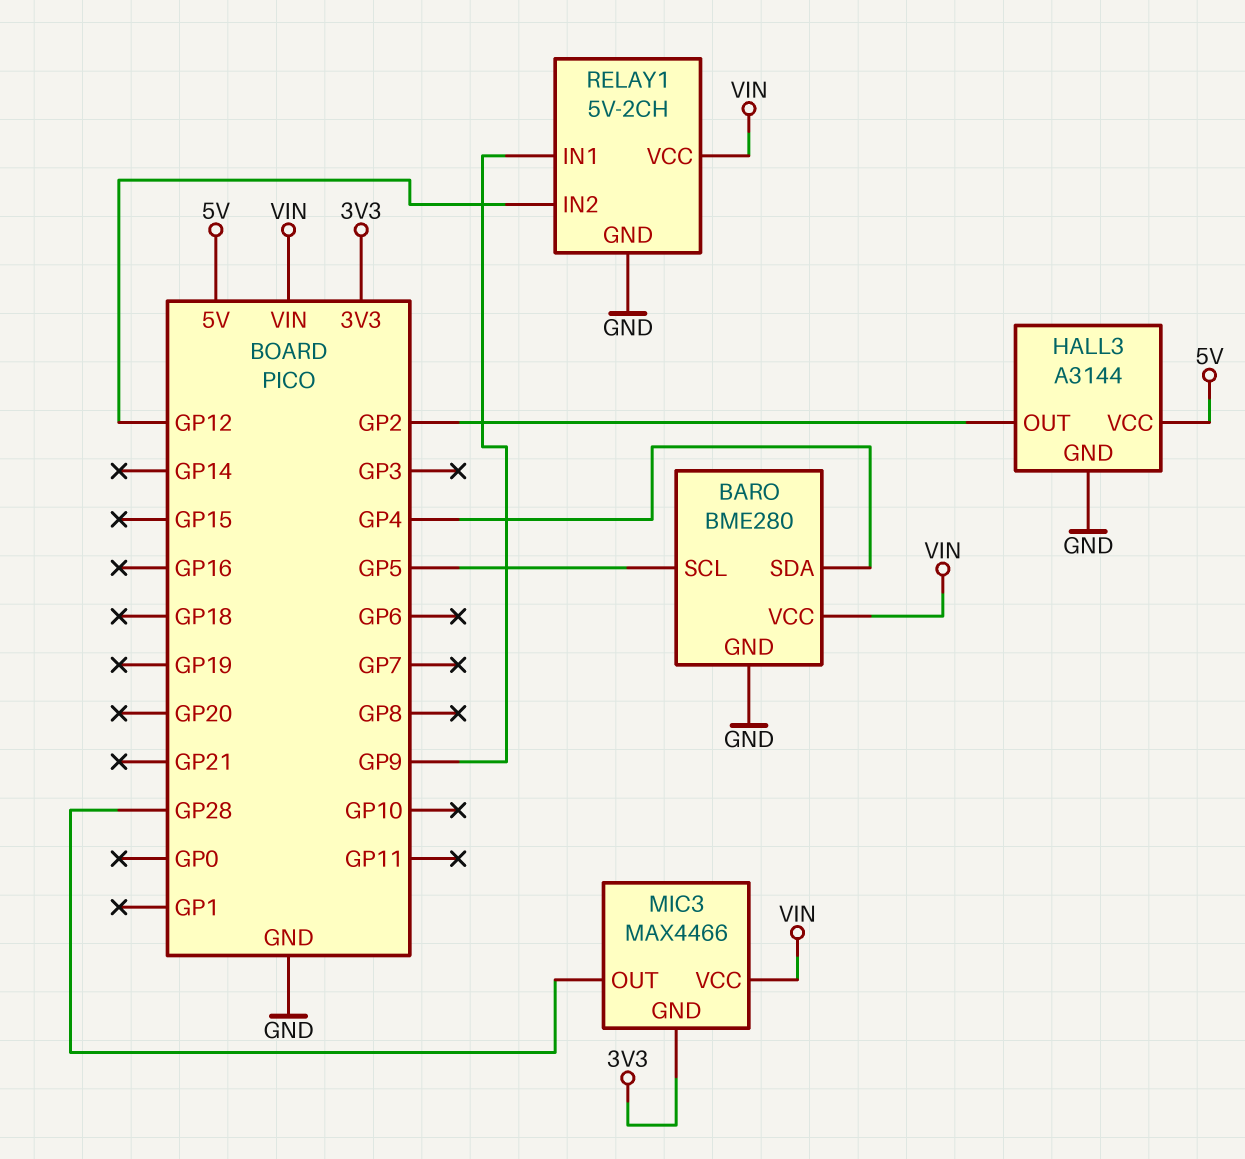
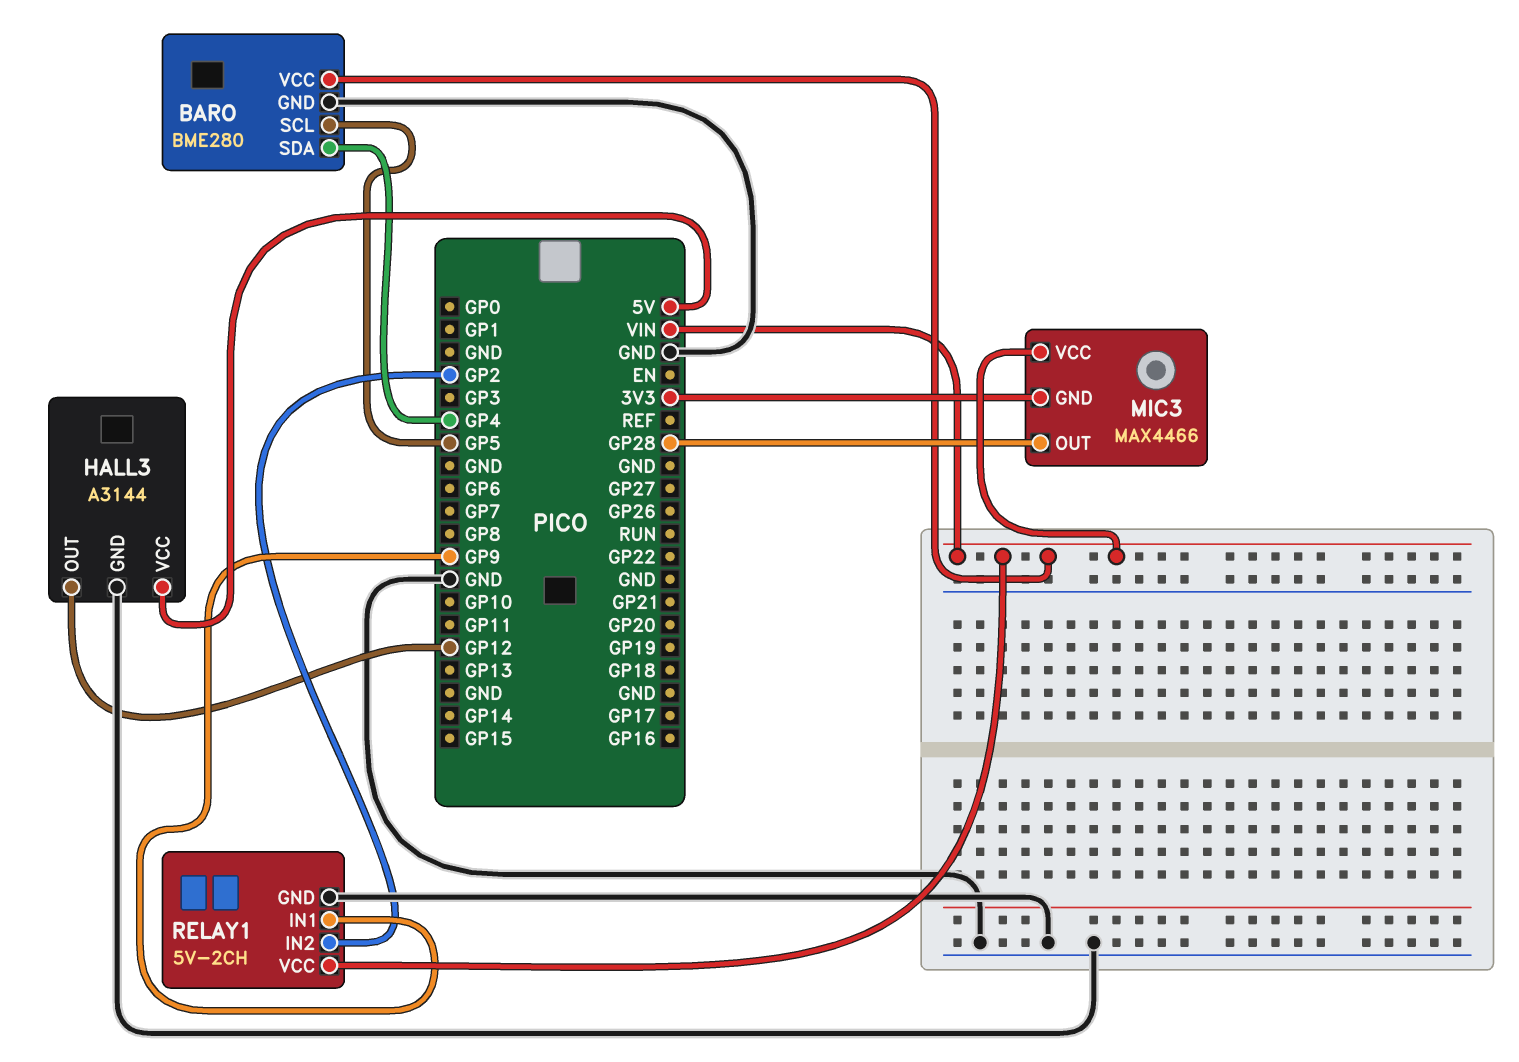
HALL3 pin OUT: GP2 -> GP12
RELAY1 pin IN2: GP12 -> GP2

